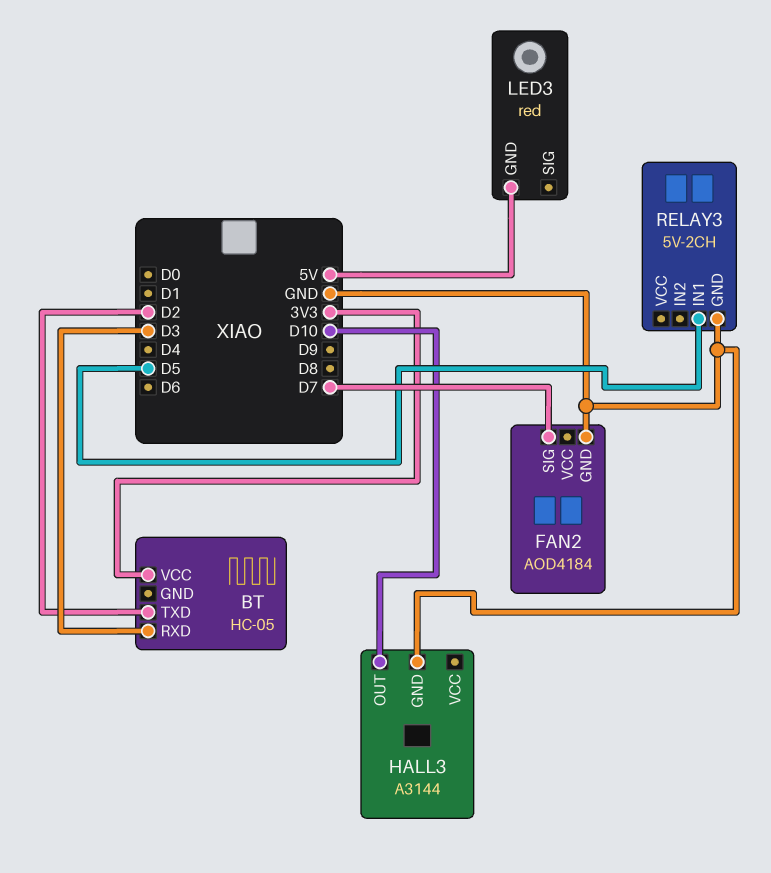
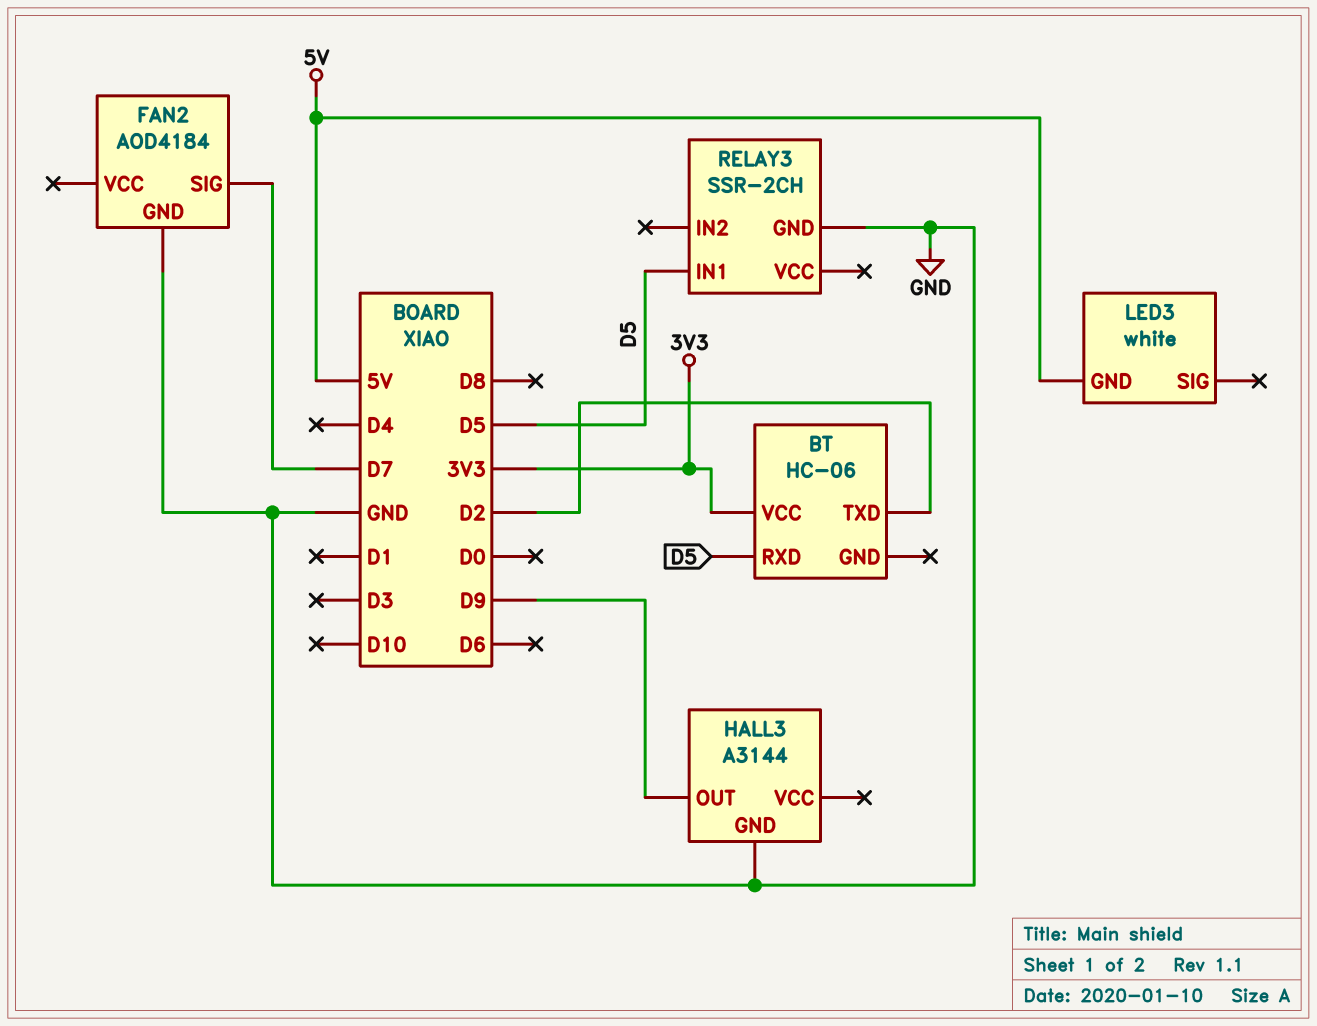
BT: HC-05 -> HC-06
BT pin RXD: D3 -> D5
HALL3 pin OUT: D10 -> D9
LED3: red -> white
RELAY3: 5V-2CH -> SSR-2CH

